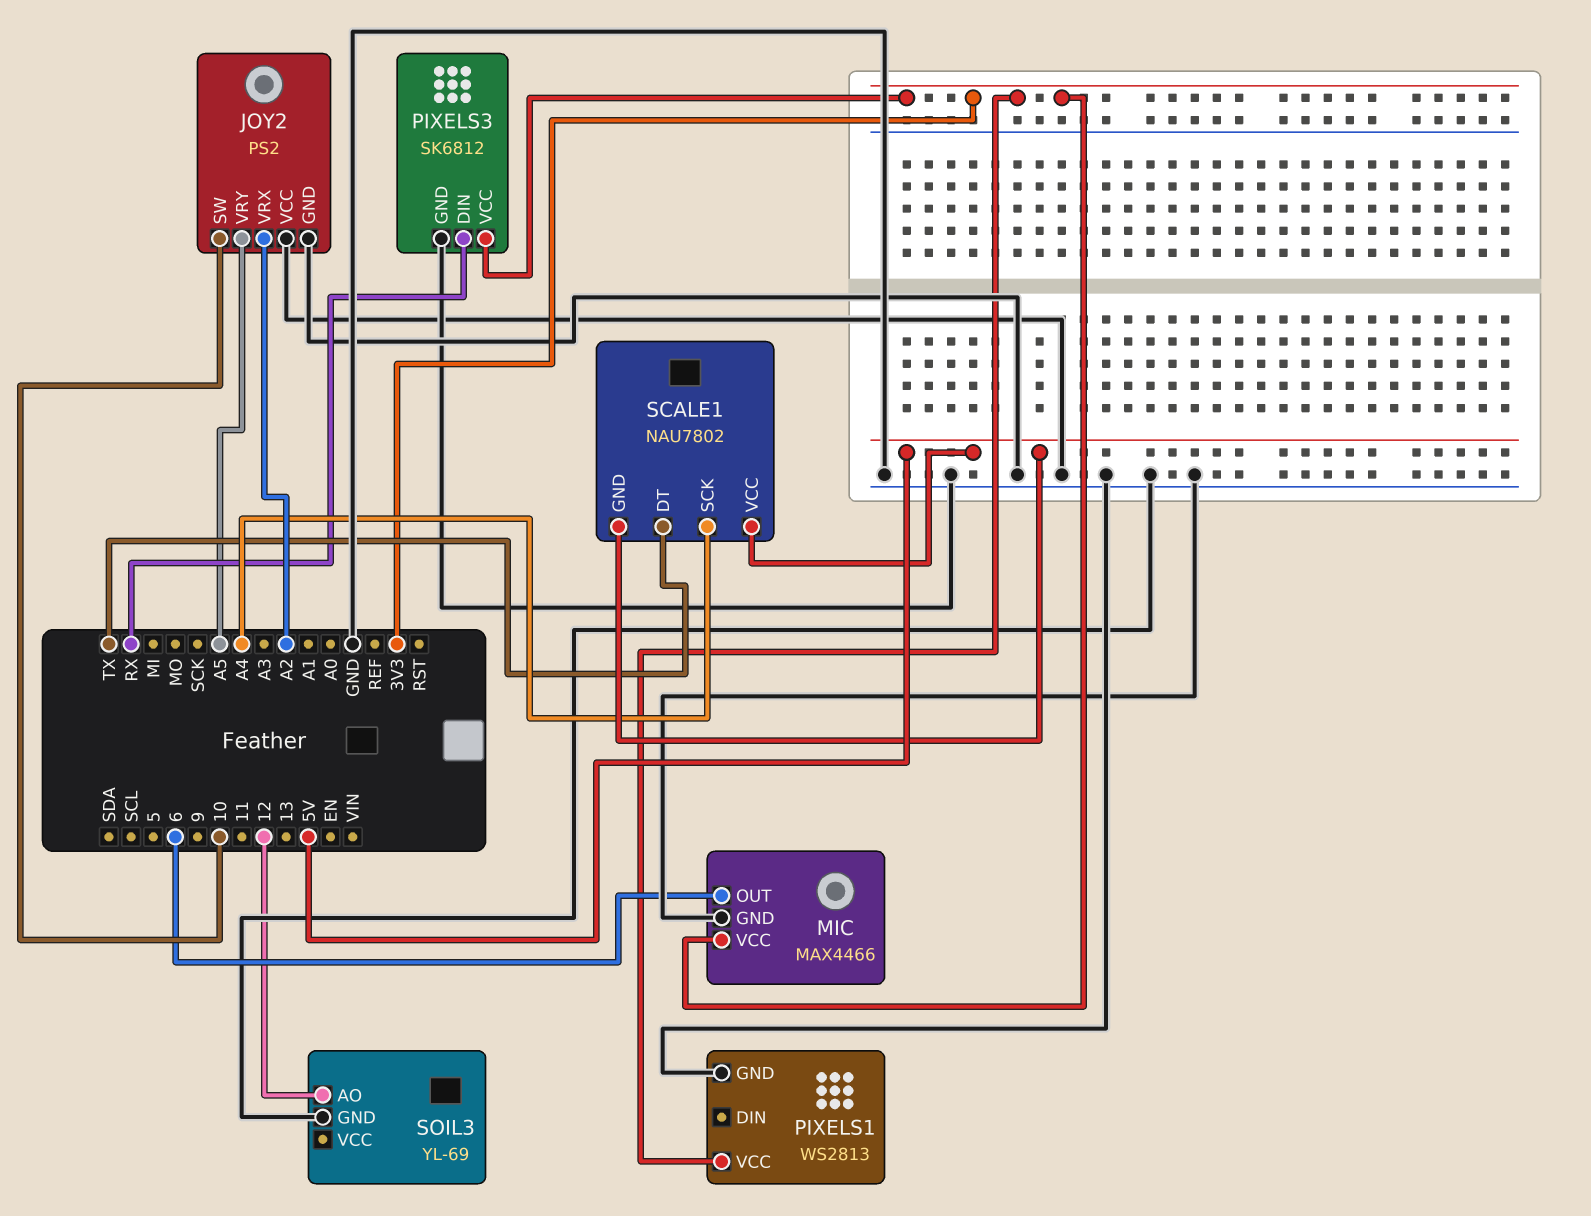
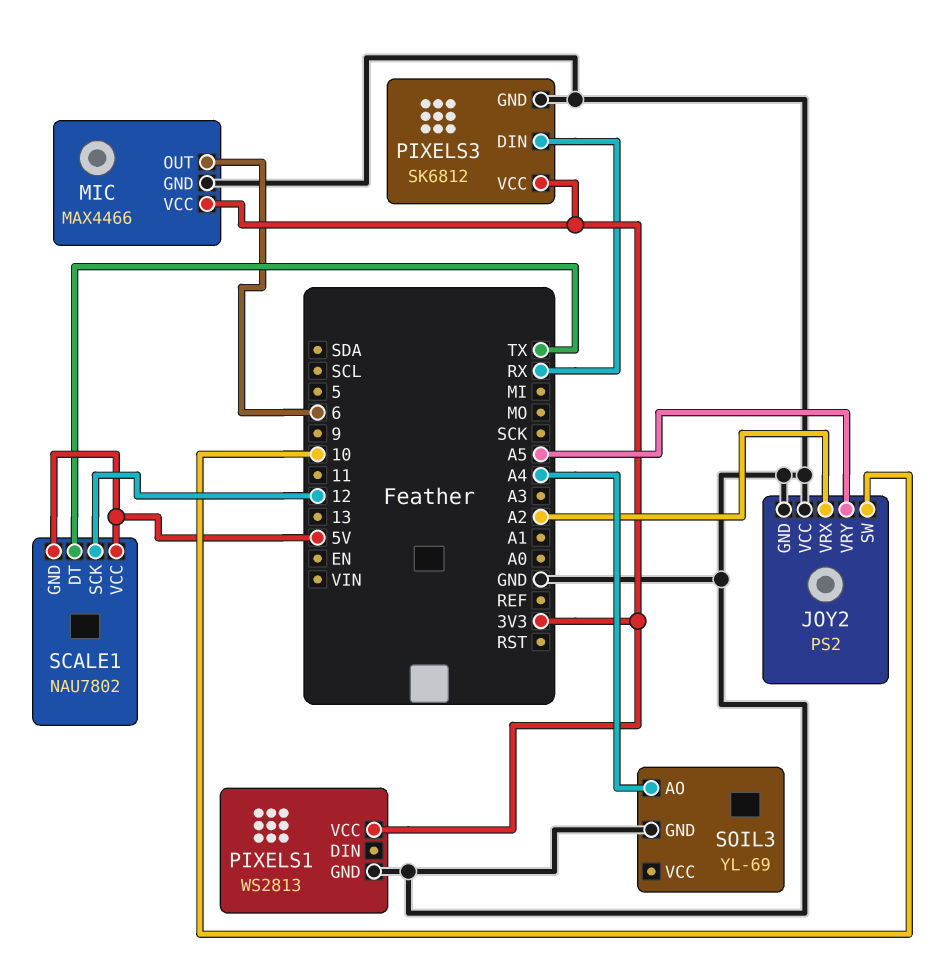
SCALE1 pin SCK: A4 -> 12
SOIL3 pin AO: 12 -> A4

